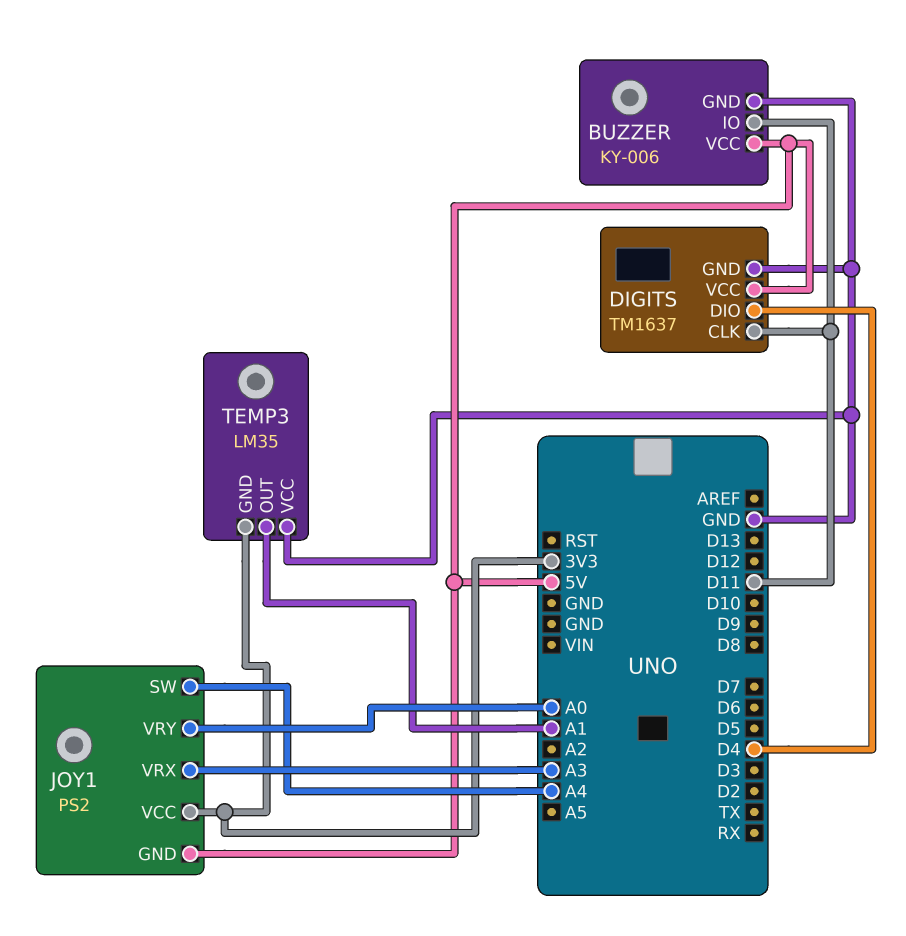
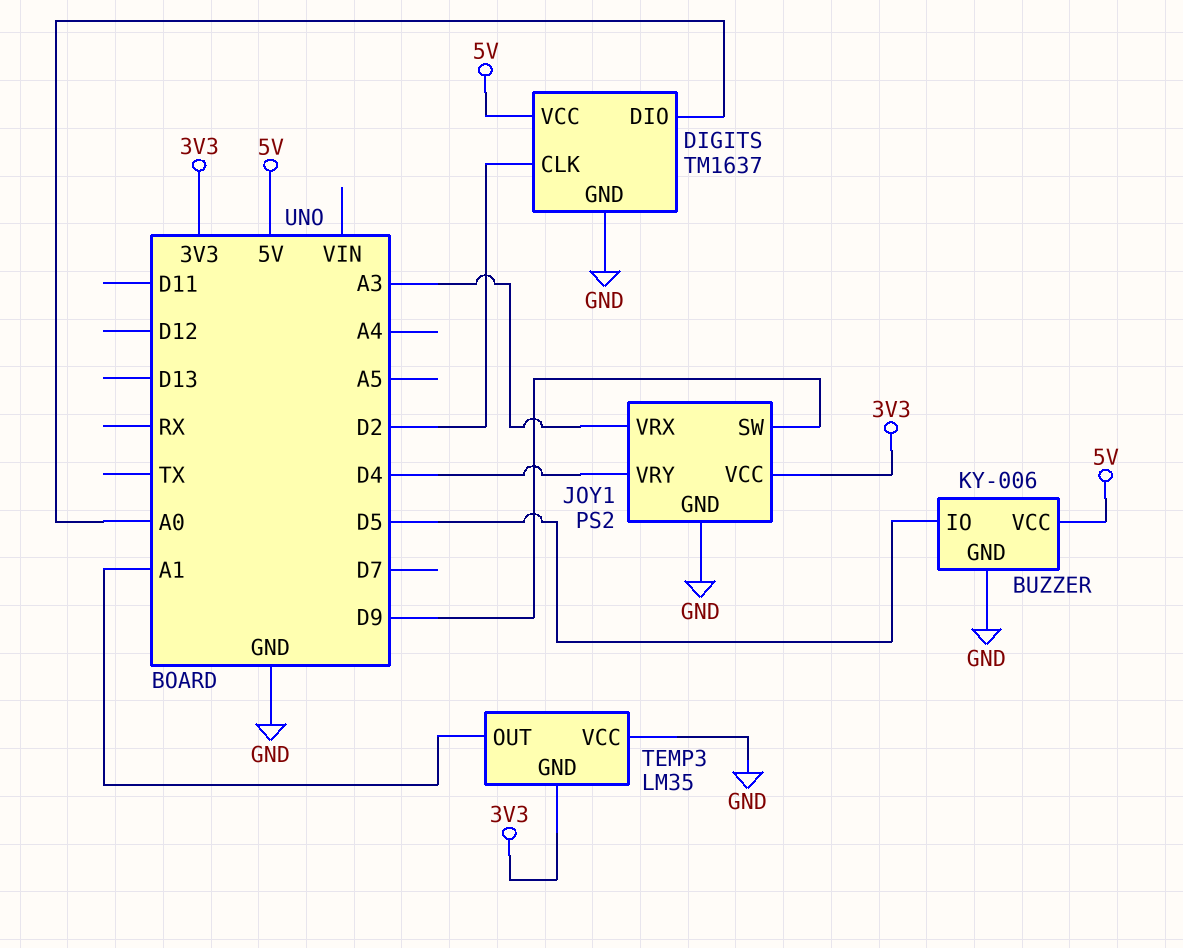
BUZZER pin IO: D11 -> D5
DIGITS pin CLK: D11 -> D2
DIGITS pin DIO: D4 -> A0
JOY1 pin GND: 5V -> GND
JOY1 pin SW: A4 -> D9
JOY1 pin VRY: A0 -> D4

